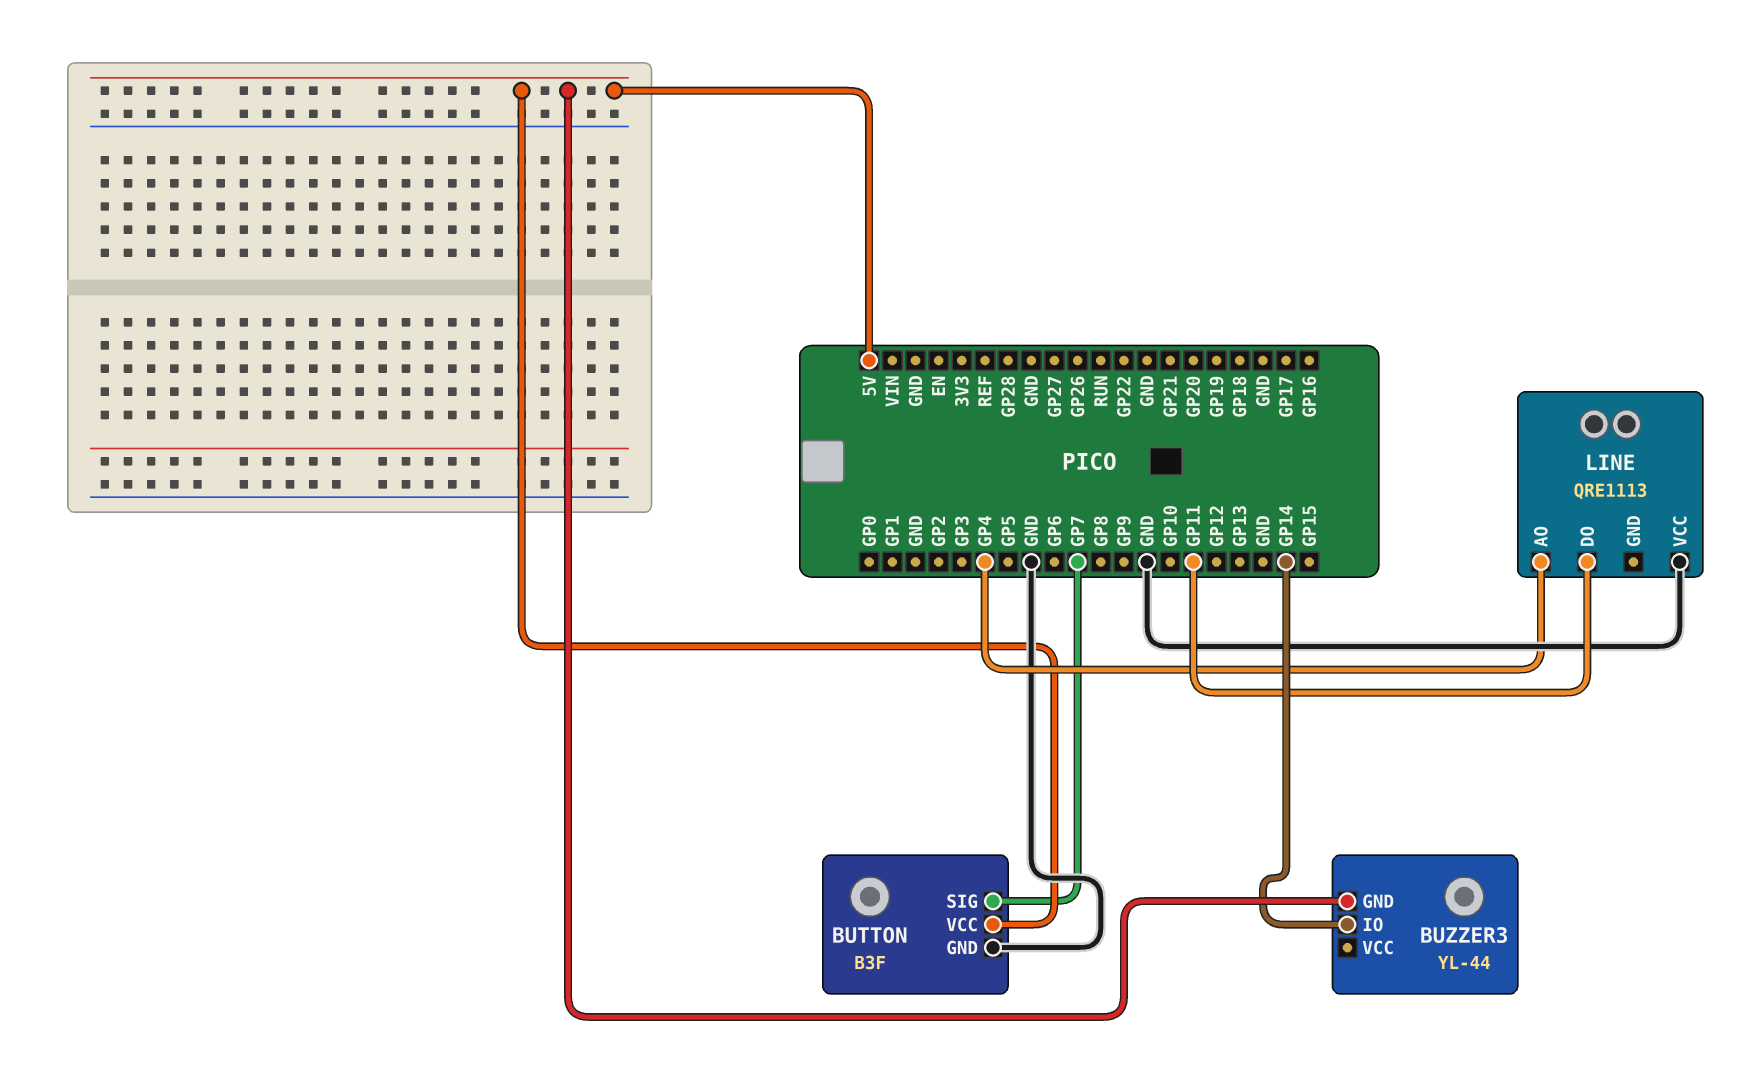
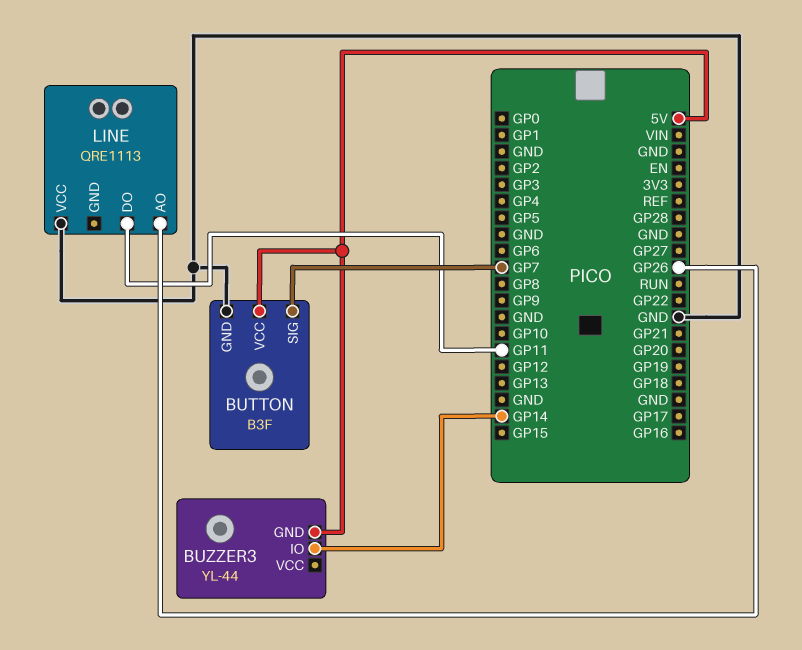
LINE pin AO: GP4 -> GP26

